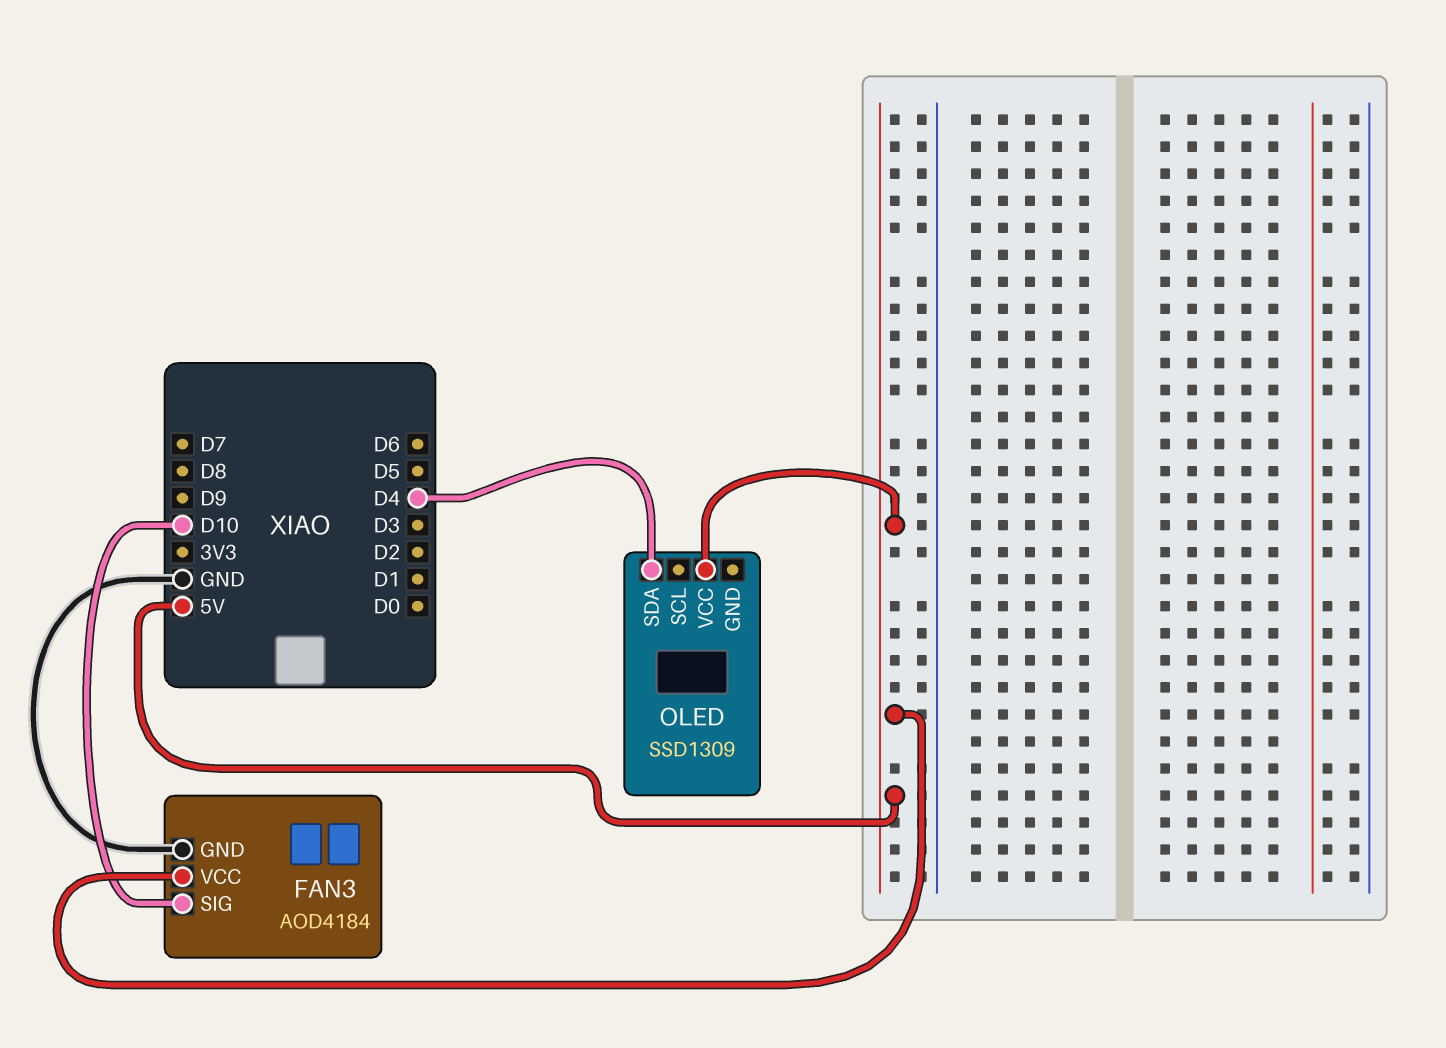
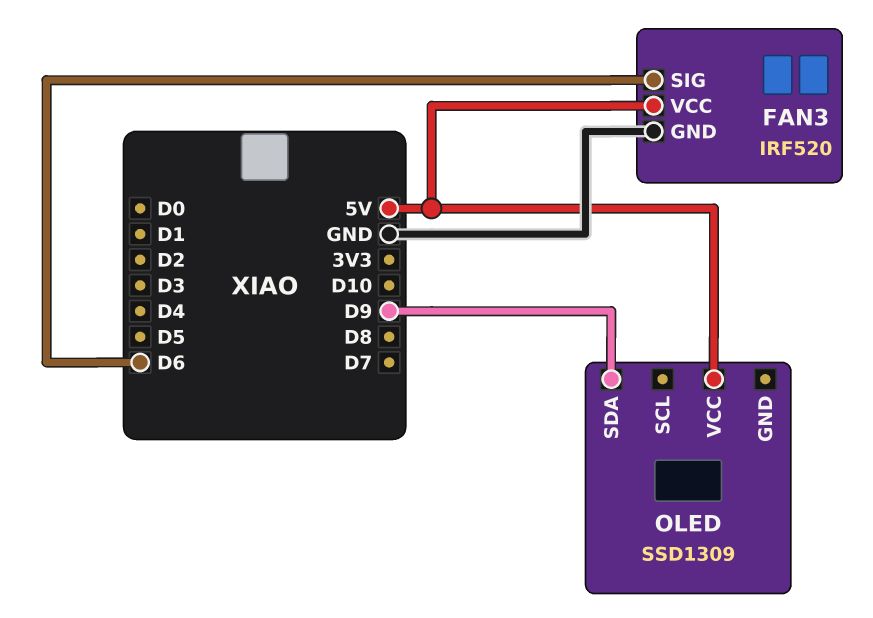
FAN3: AOD4184 -> IRF520
FAN3 pin SIG: D10 -> D6
OLED pin SDA: D4 -> D9

